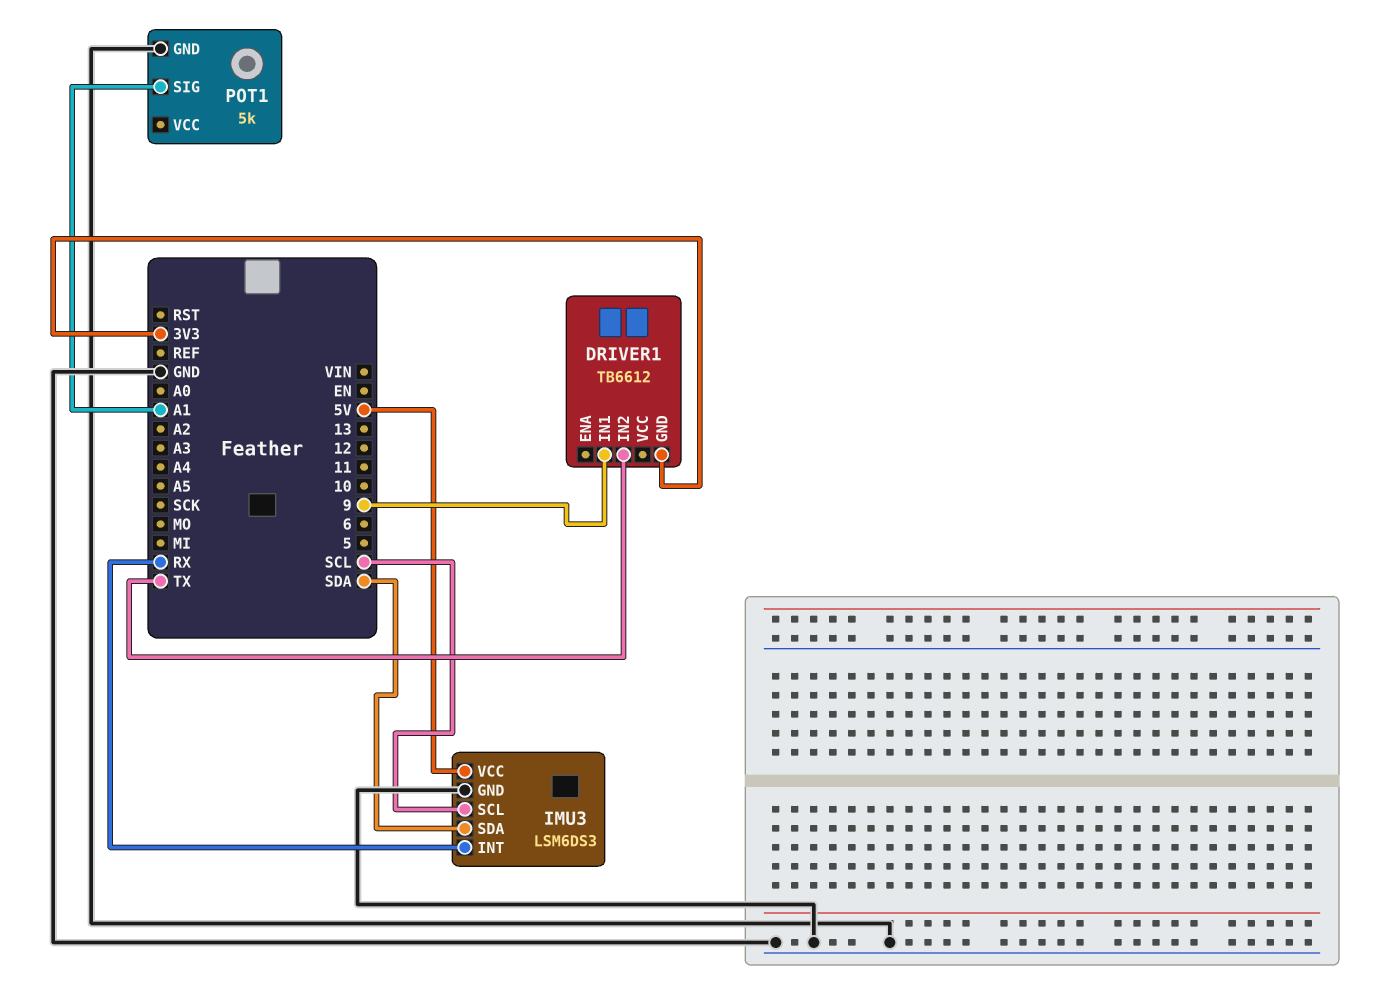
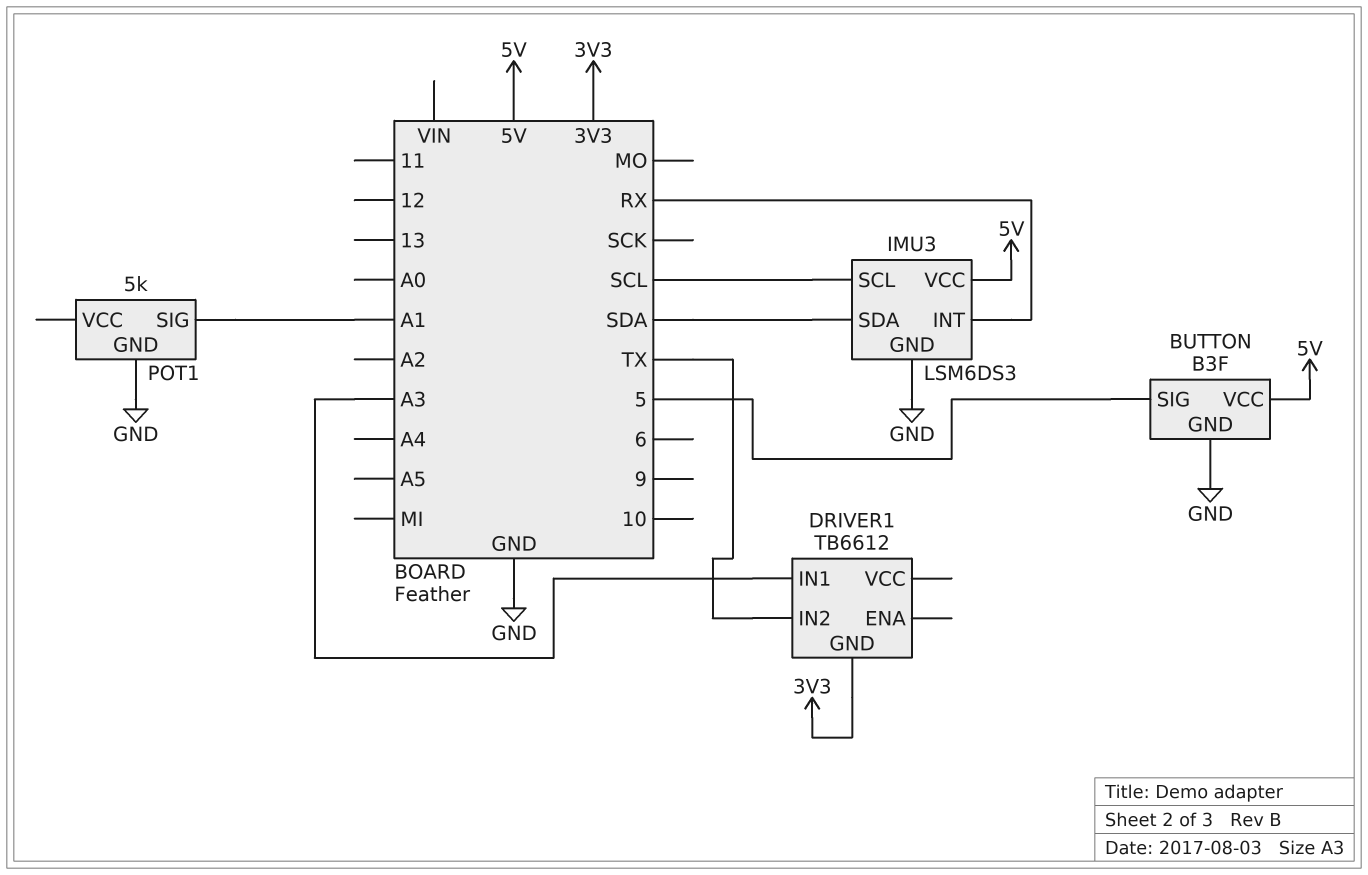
BUTTON: none -> B3F
BUTTON pin GND: none -> GND
BUTTON pin SIG: none -> 5
BUTTON pin VCC: none -> 5V
DRIVER1 pin IN1: 9 -> A3

